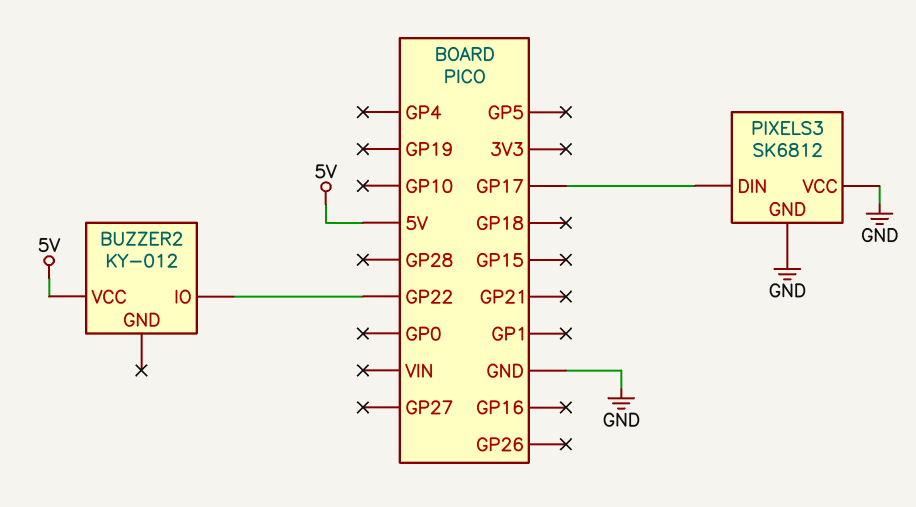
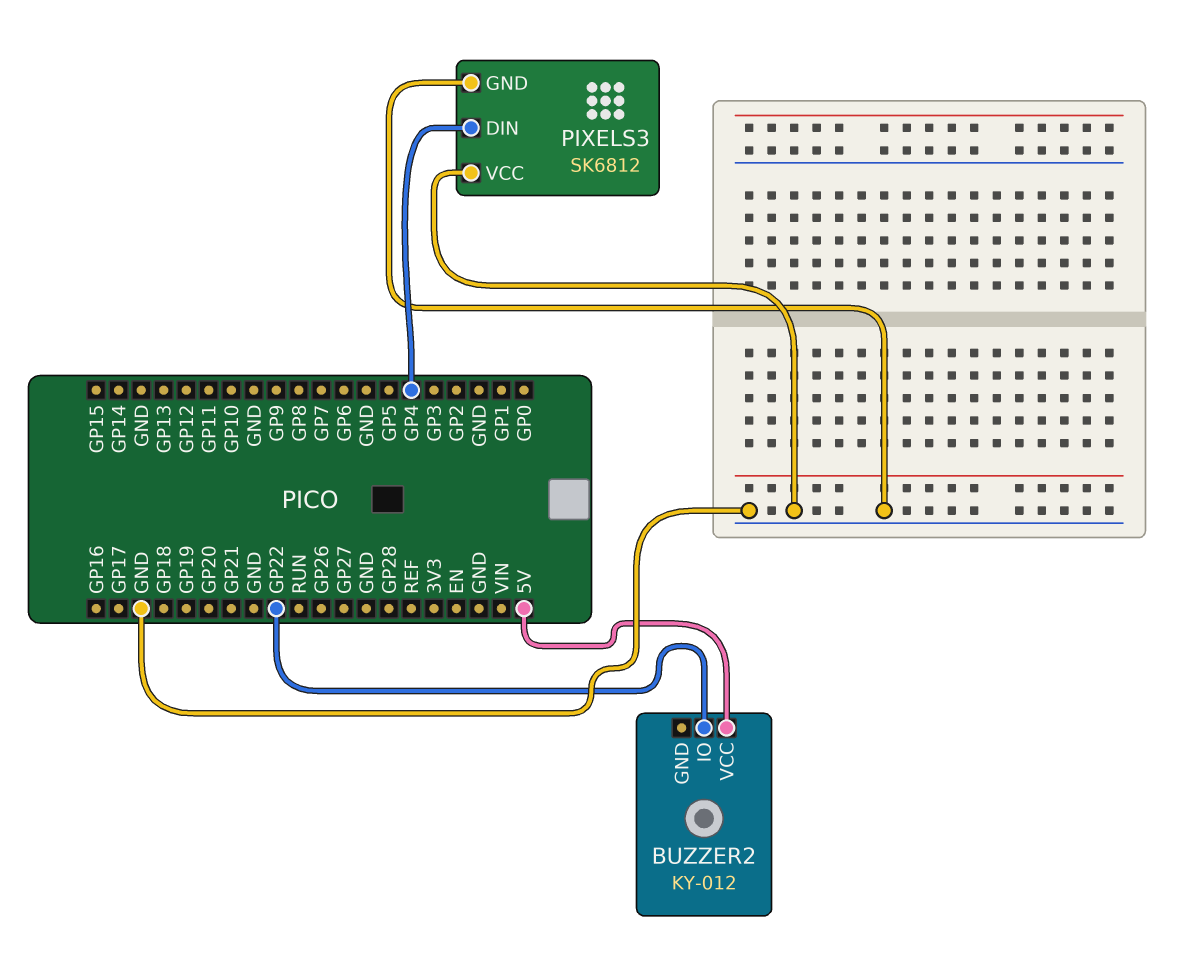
PIXELS3 pin DIN: GP17 -> GP4

